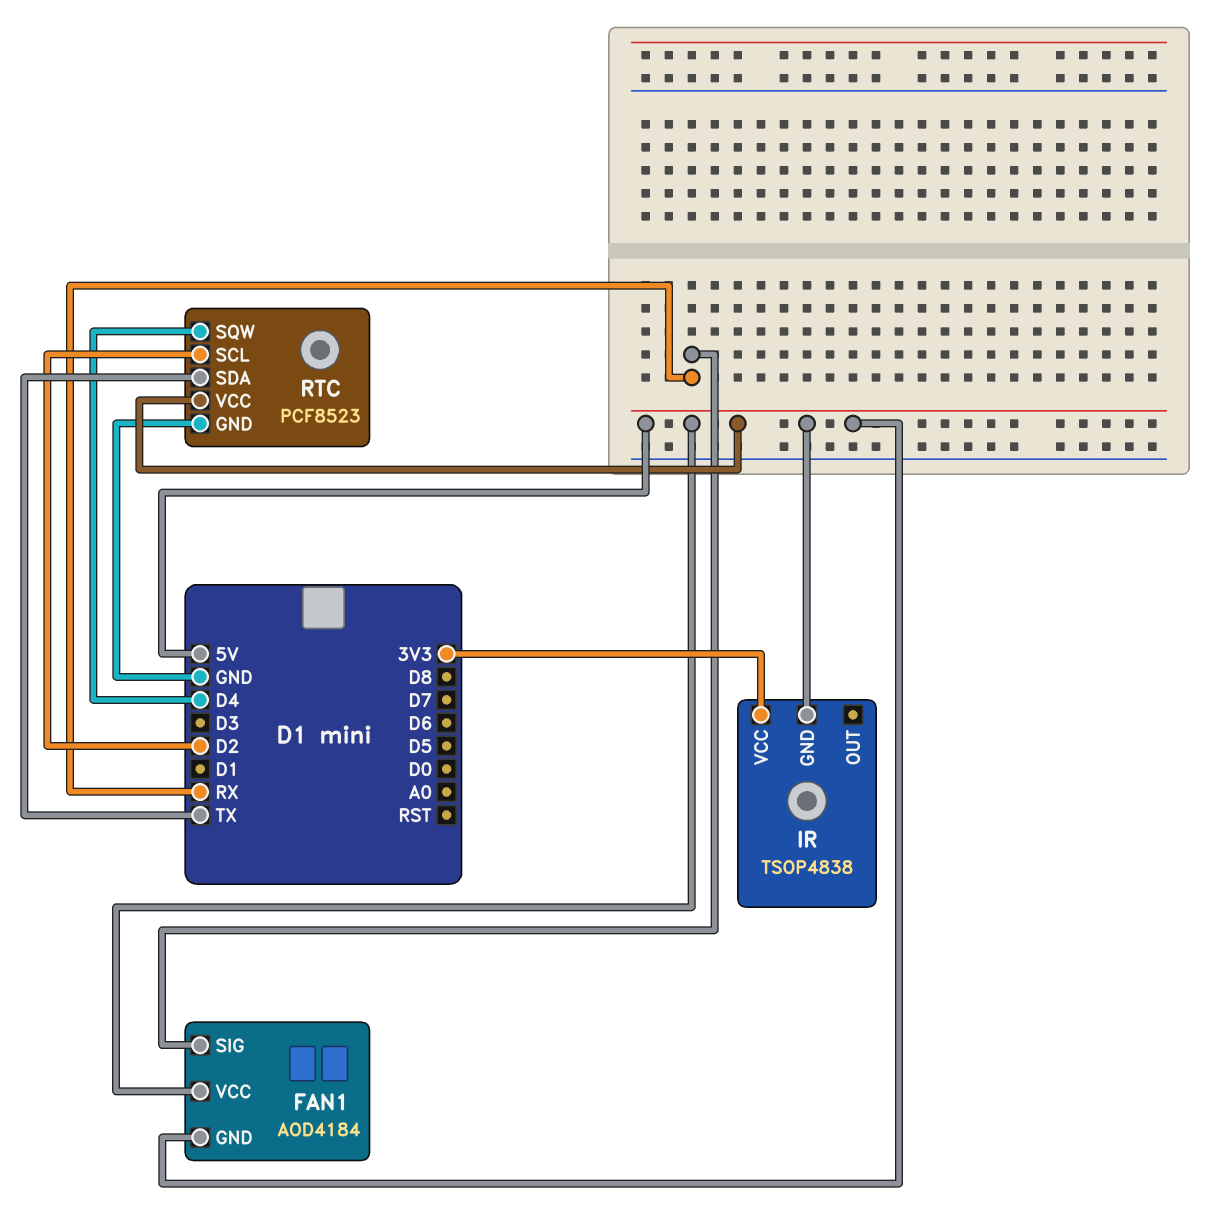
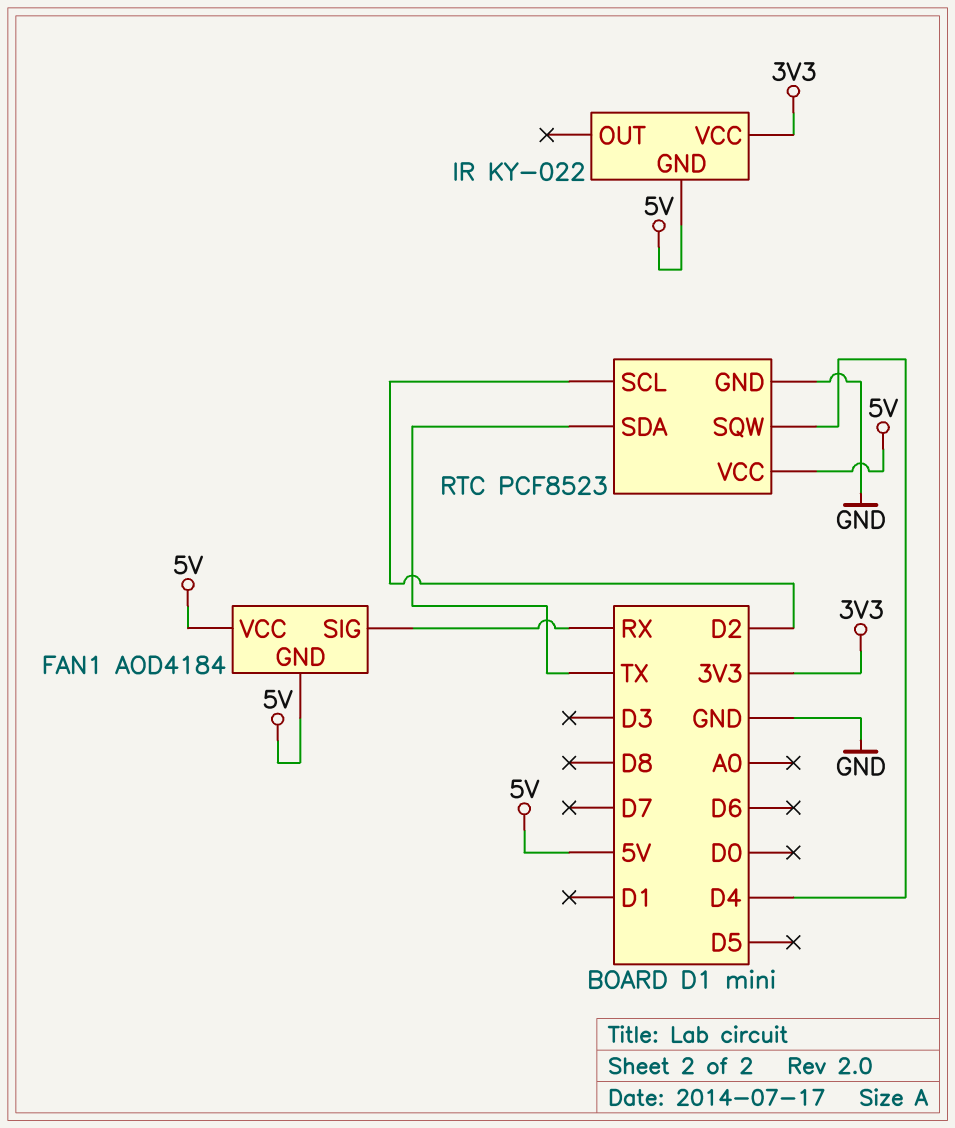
IR: TSOP4838 -> KY-022

